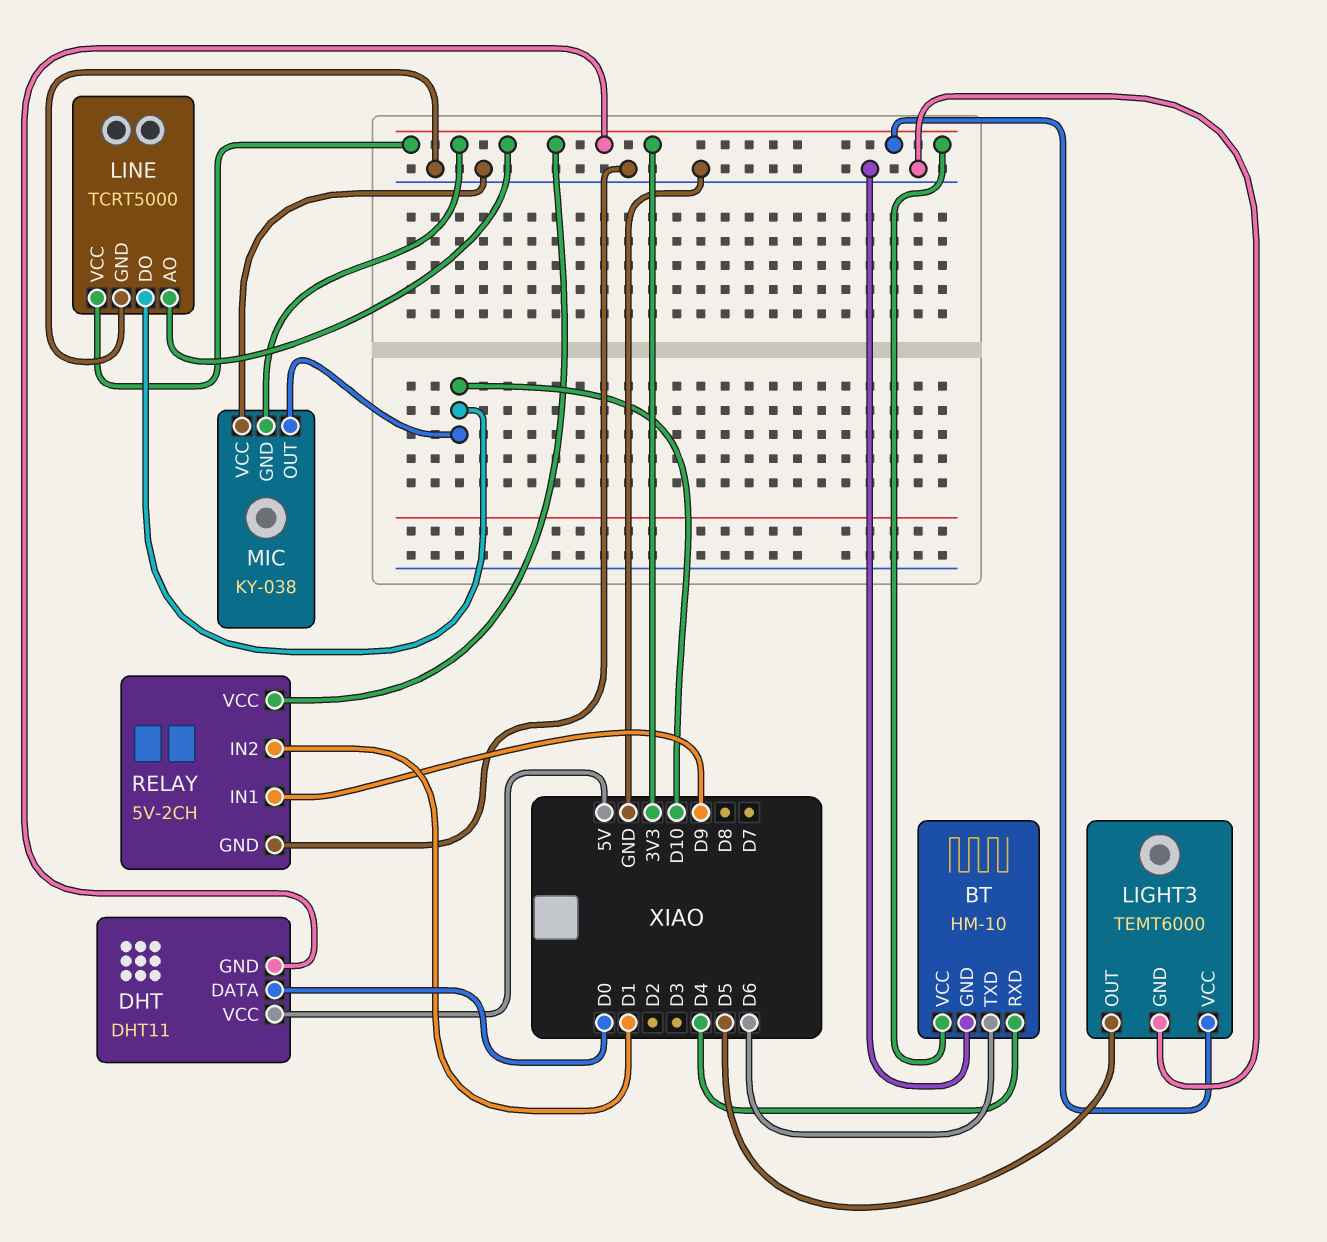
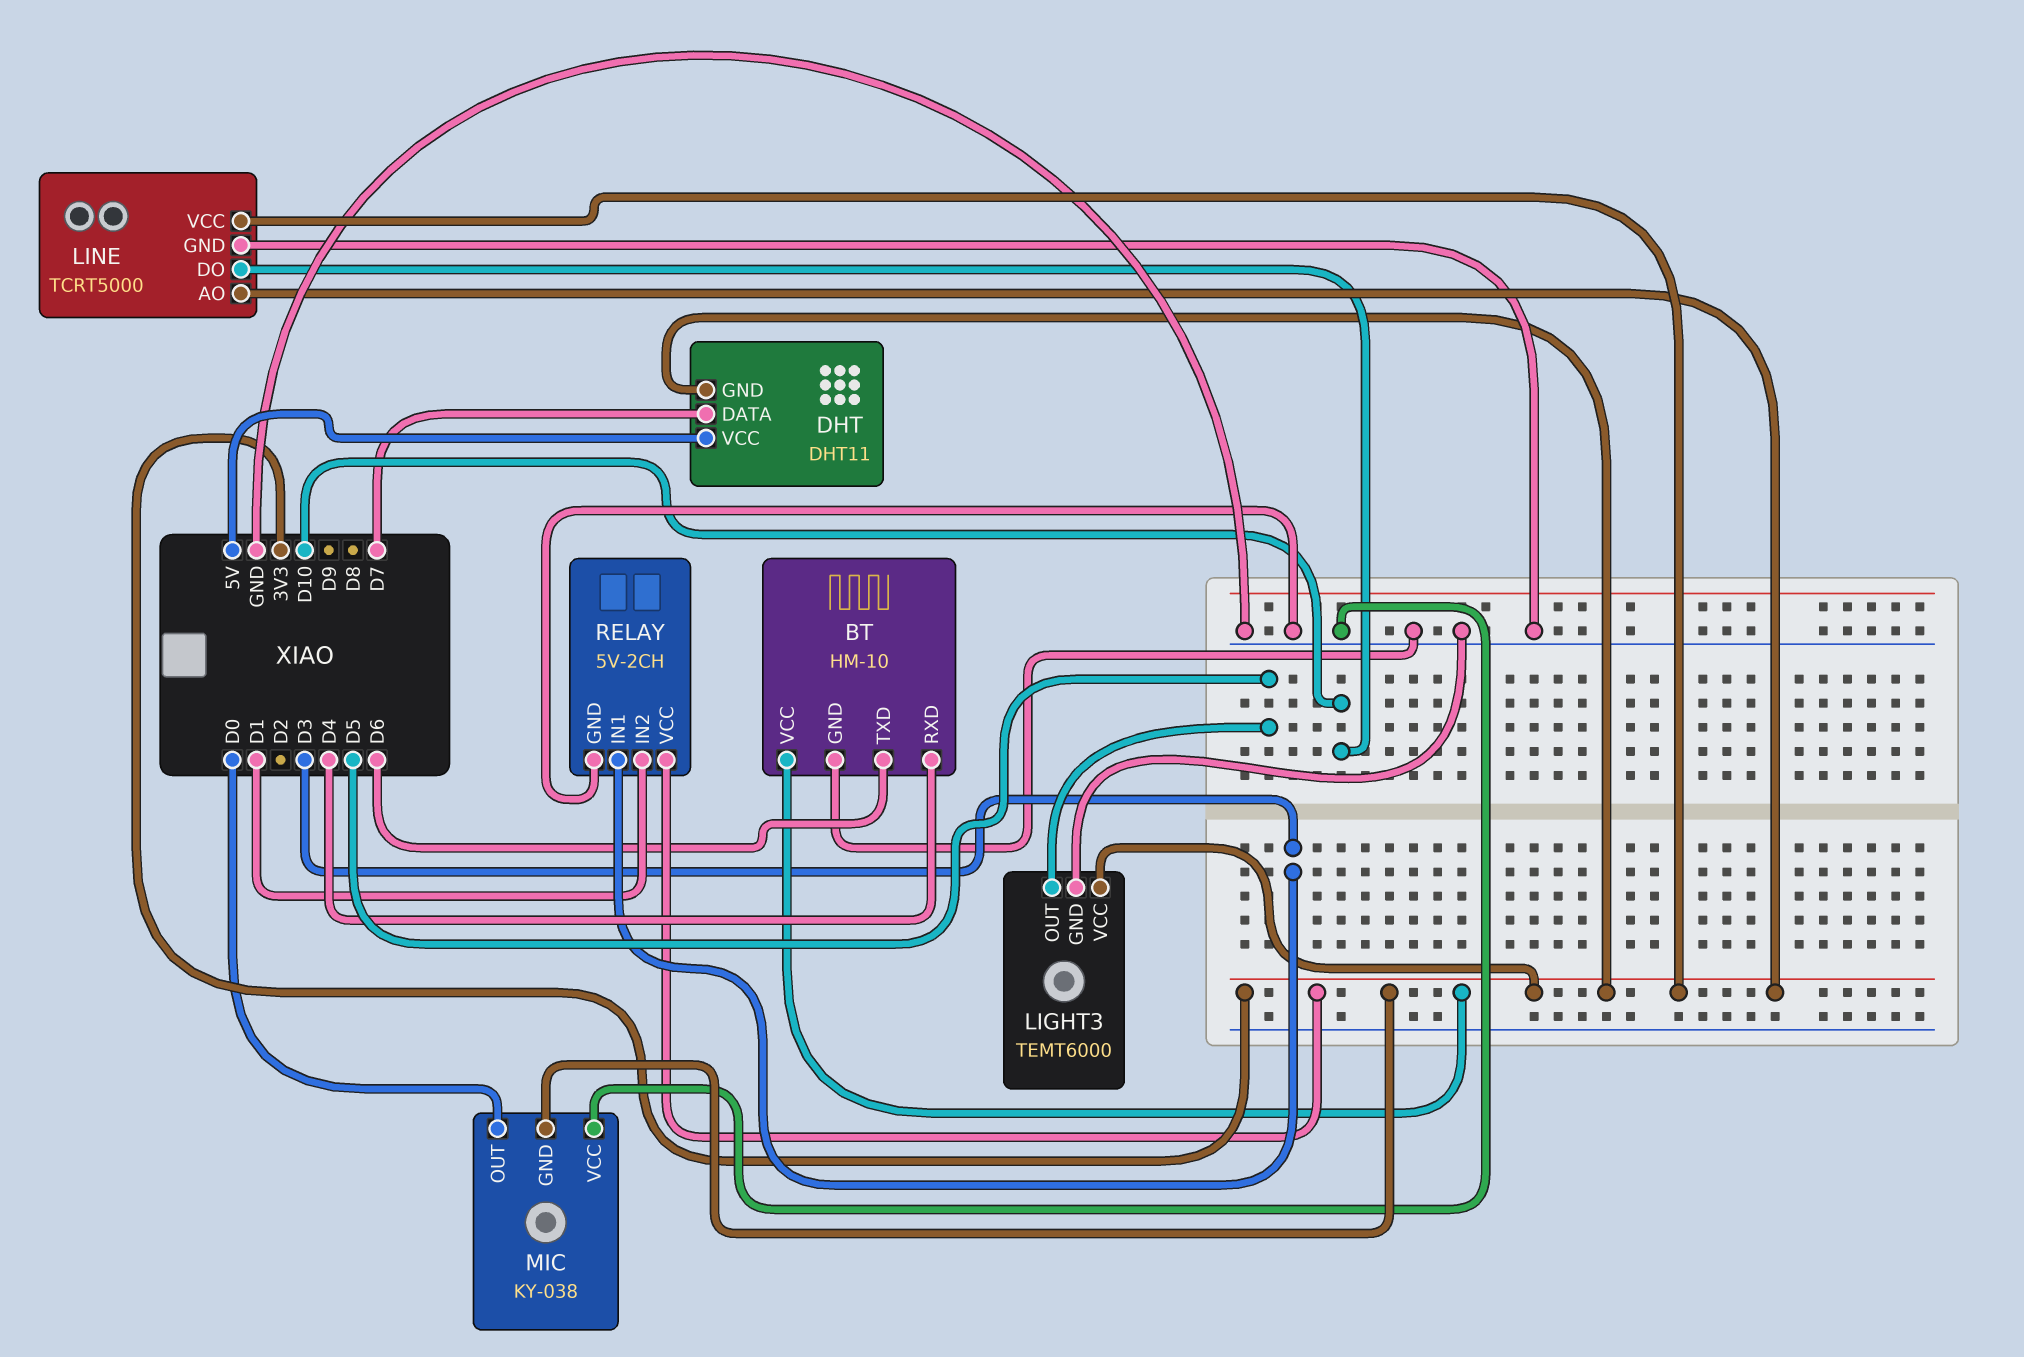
DHT pin DATA: D0 -> D7
MIC pin OUT: D10 -> D0
RELAY pin IN1: D9 -> D3

